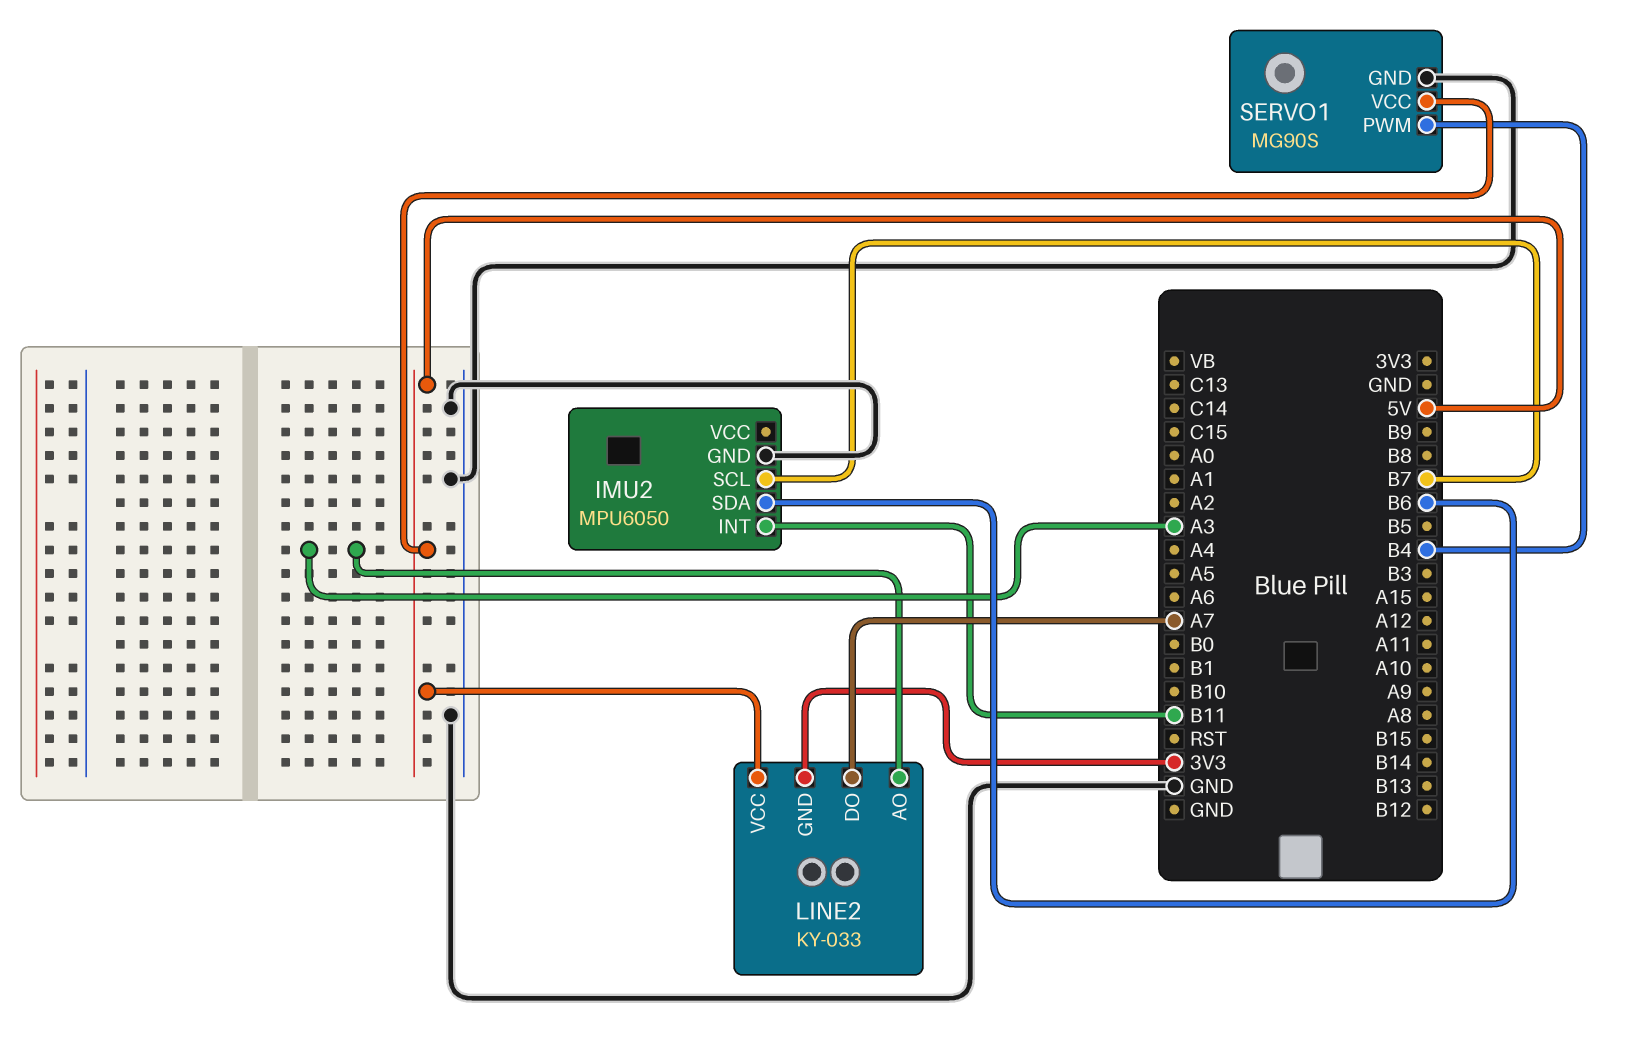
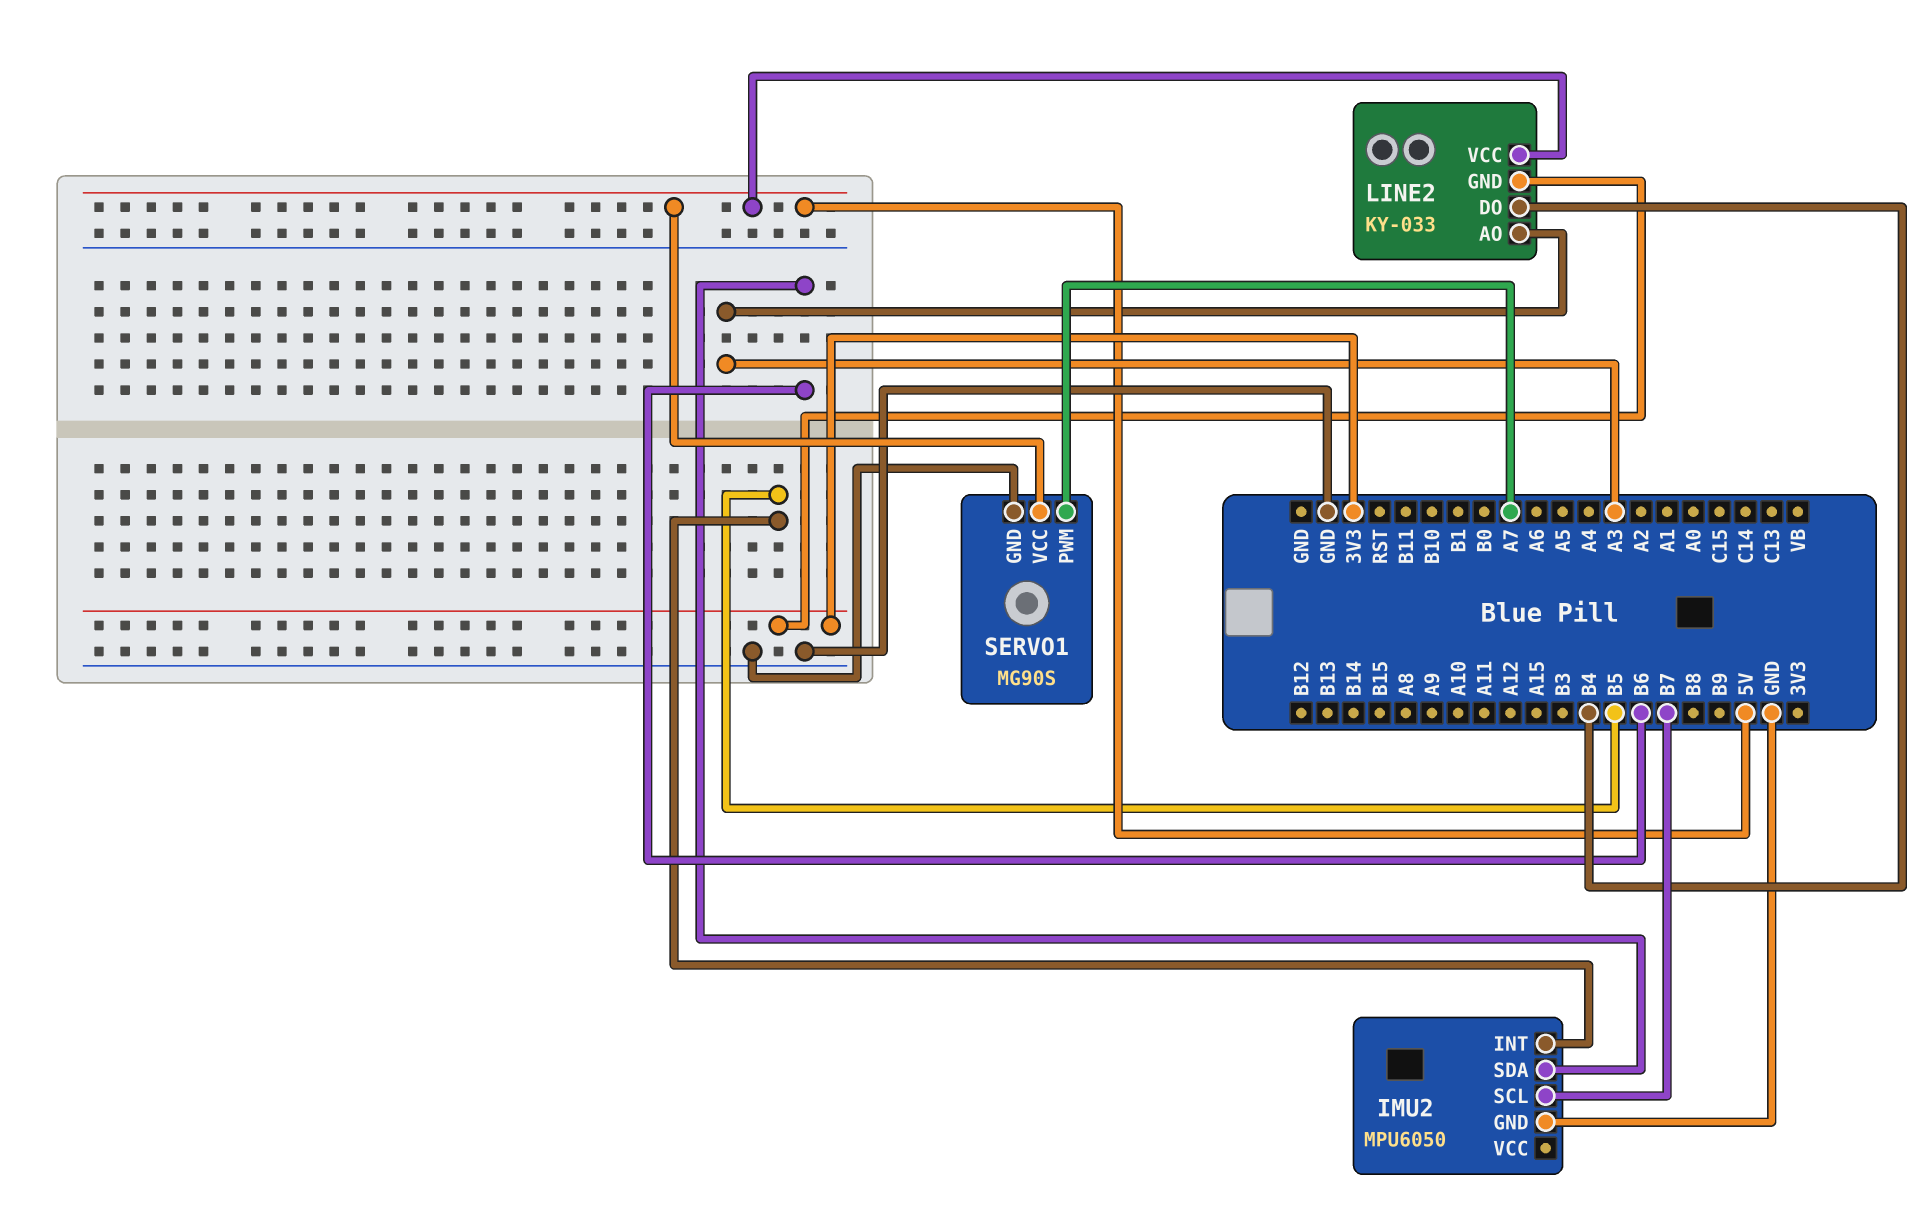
IMU2 pin INT: B11 -> B5
LINE2 pin DO: A7 -> B4
SERVO1 pin PWM: B4 -> A7

